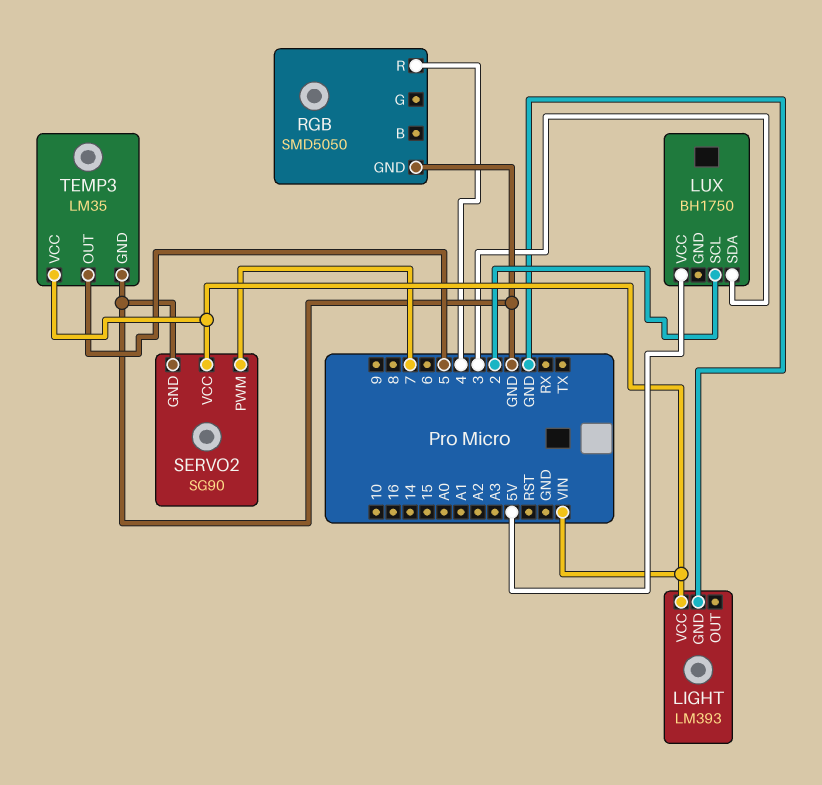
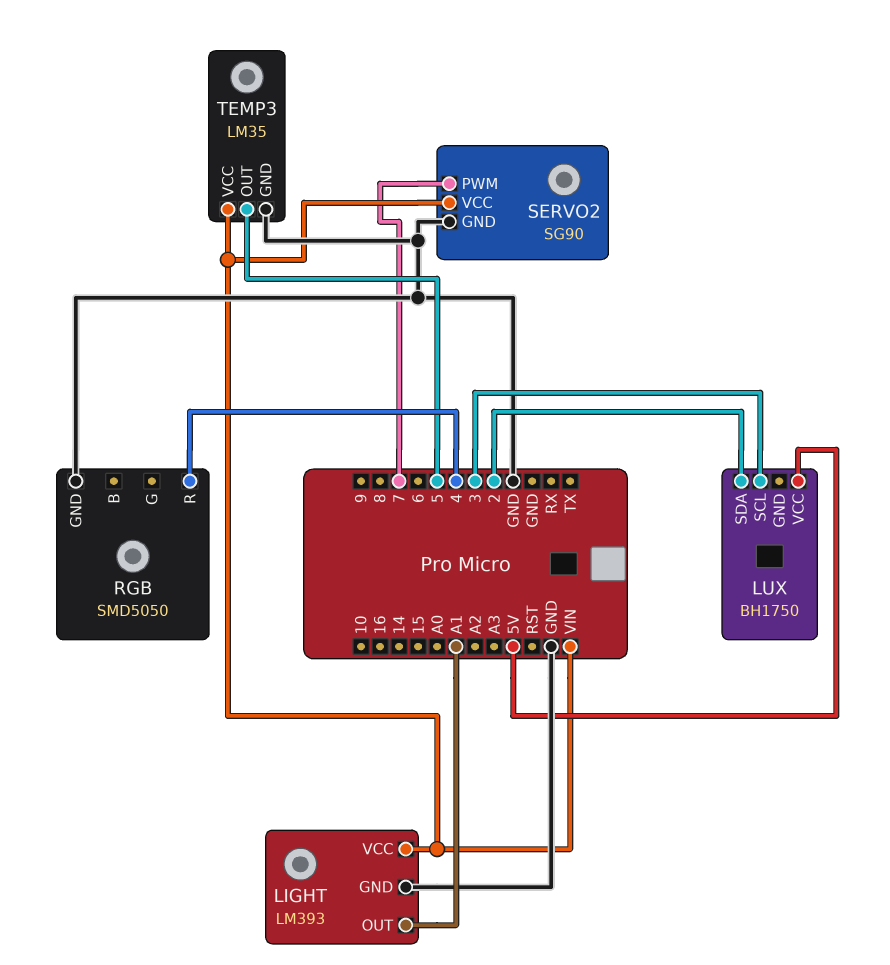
LIGHT pin OUT: none -> A1
LUX pin SCL: 2 -> 3
LUX pin SDA: 3 -> 2

